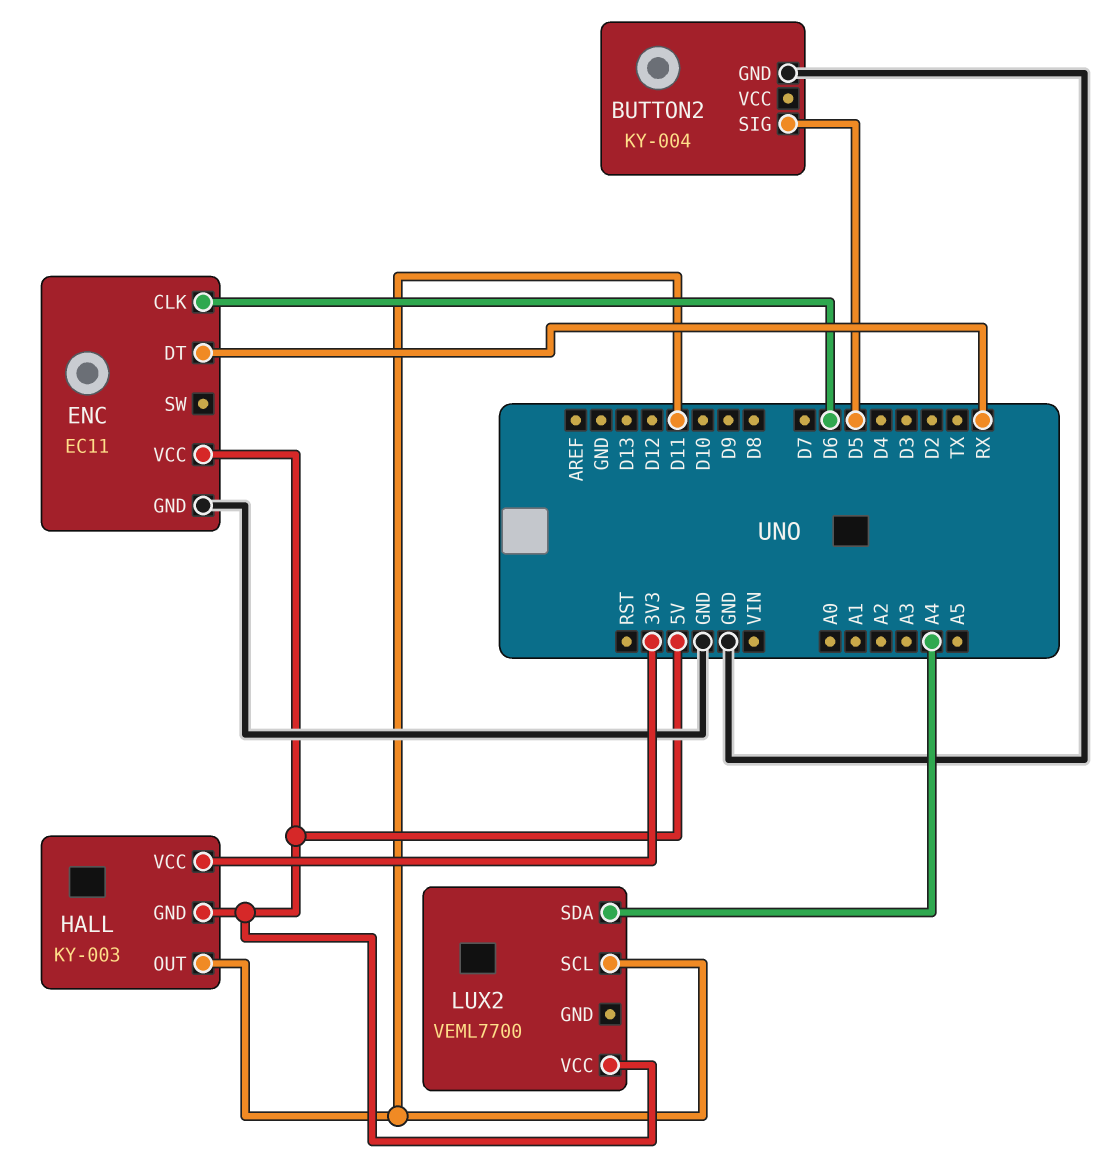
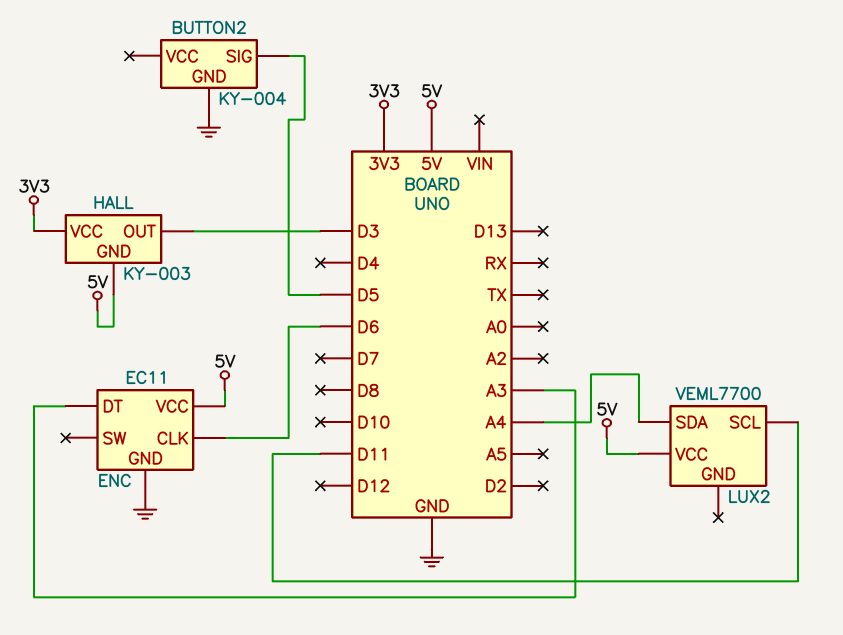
ENC pin DT: RX -> A3
HALL pin OUT: D11 -> D3

